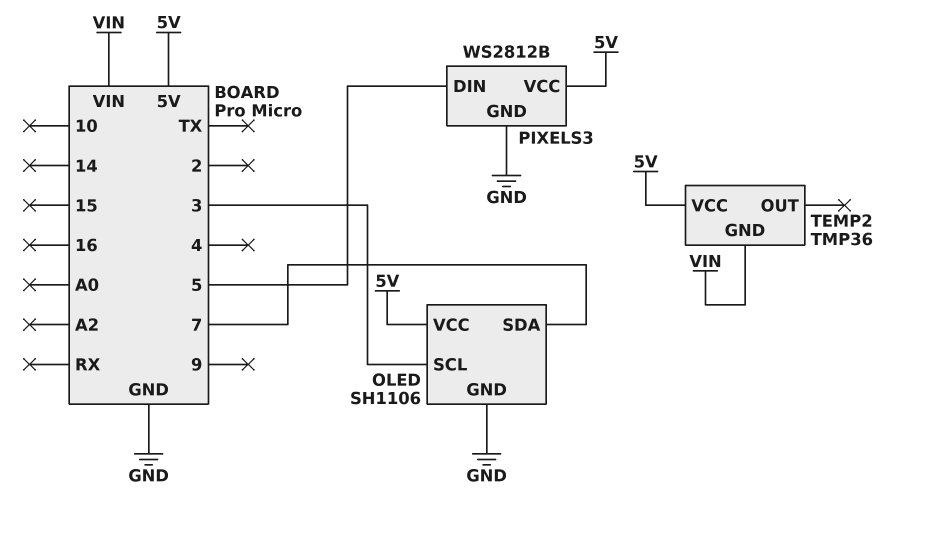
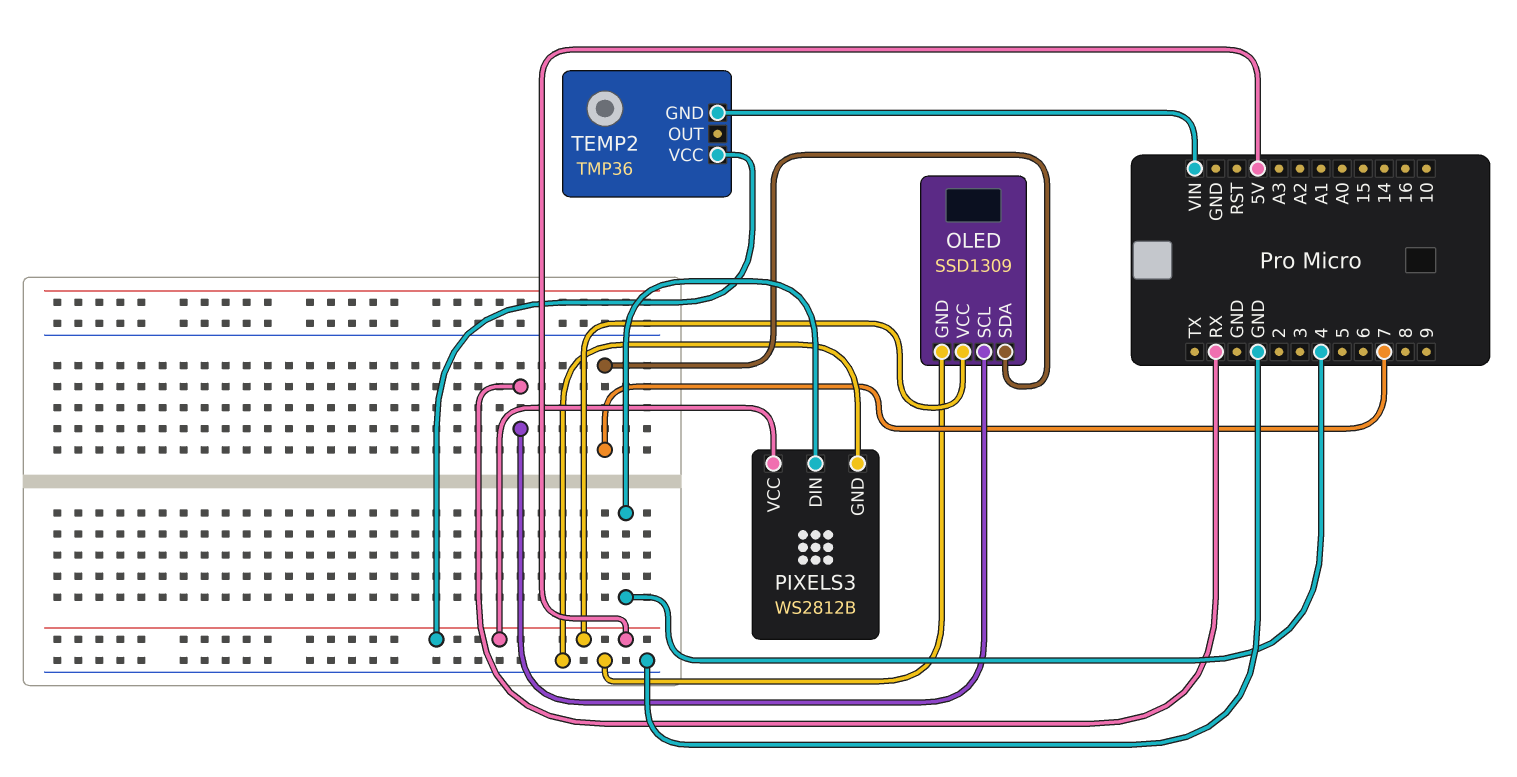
OLED: SH1106 -> SSD1309
OLED pin SCL: 3 -> RX
PIXELS3 pin DIN: 5 -> 4

